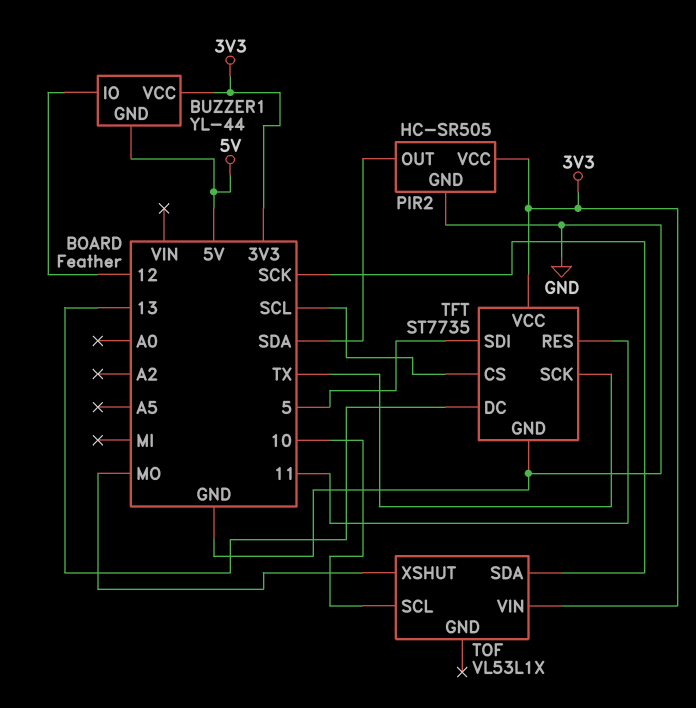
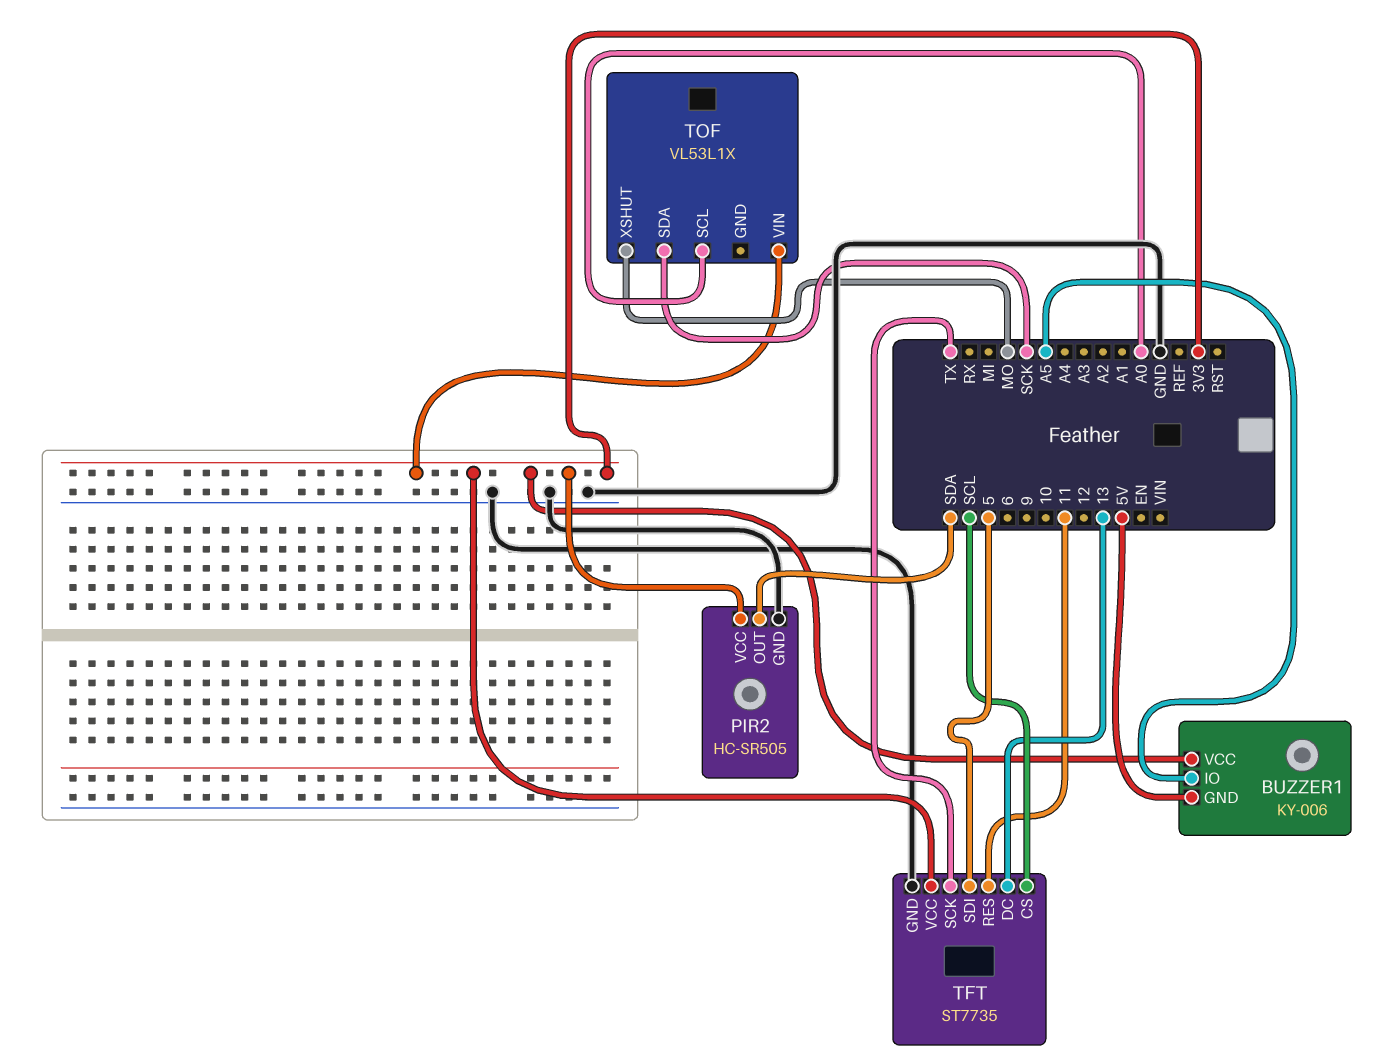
BUZZER1: YL-44 -> KY-006
BUZZER1 pin IO: 12 -> A5
TOF pin SCL: 10 -> A0

